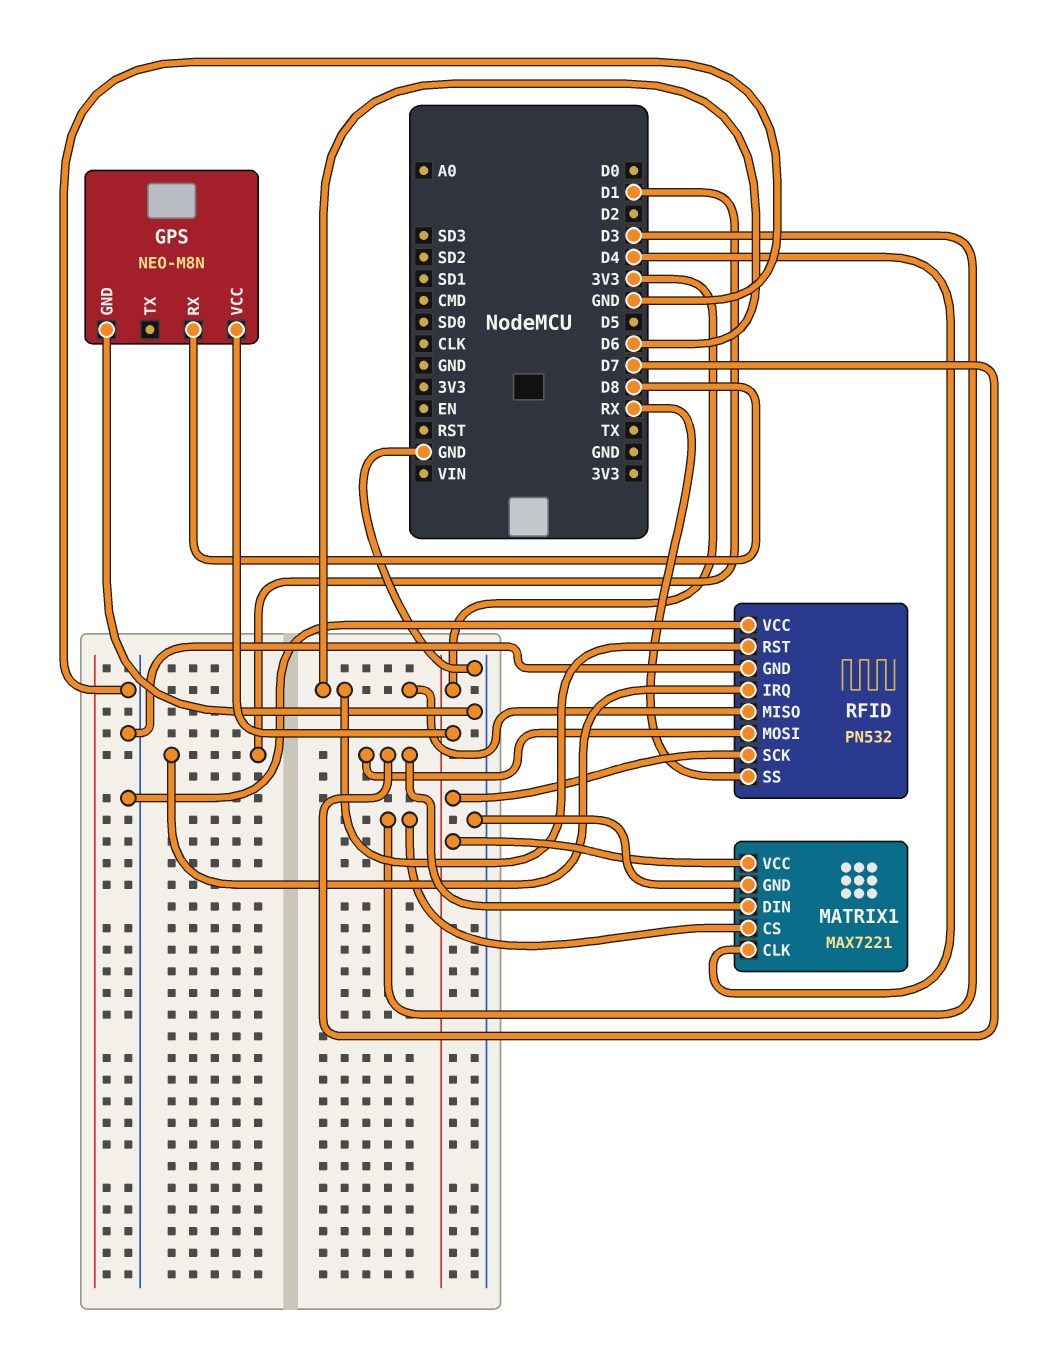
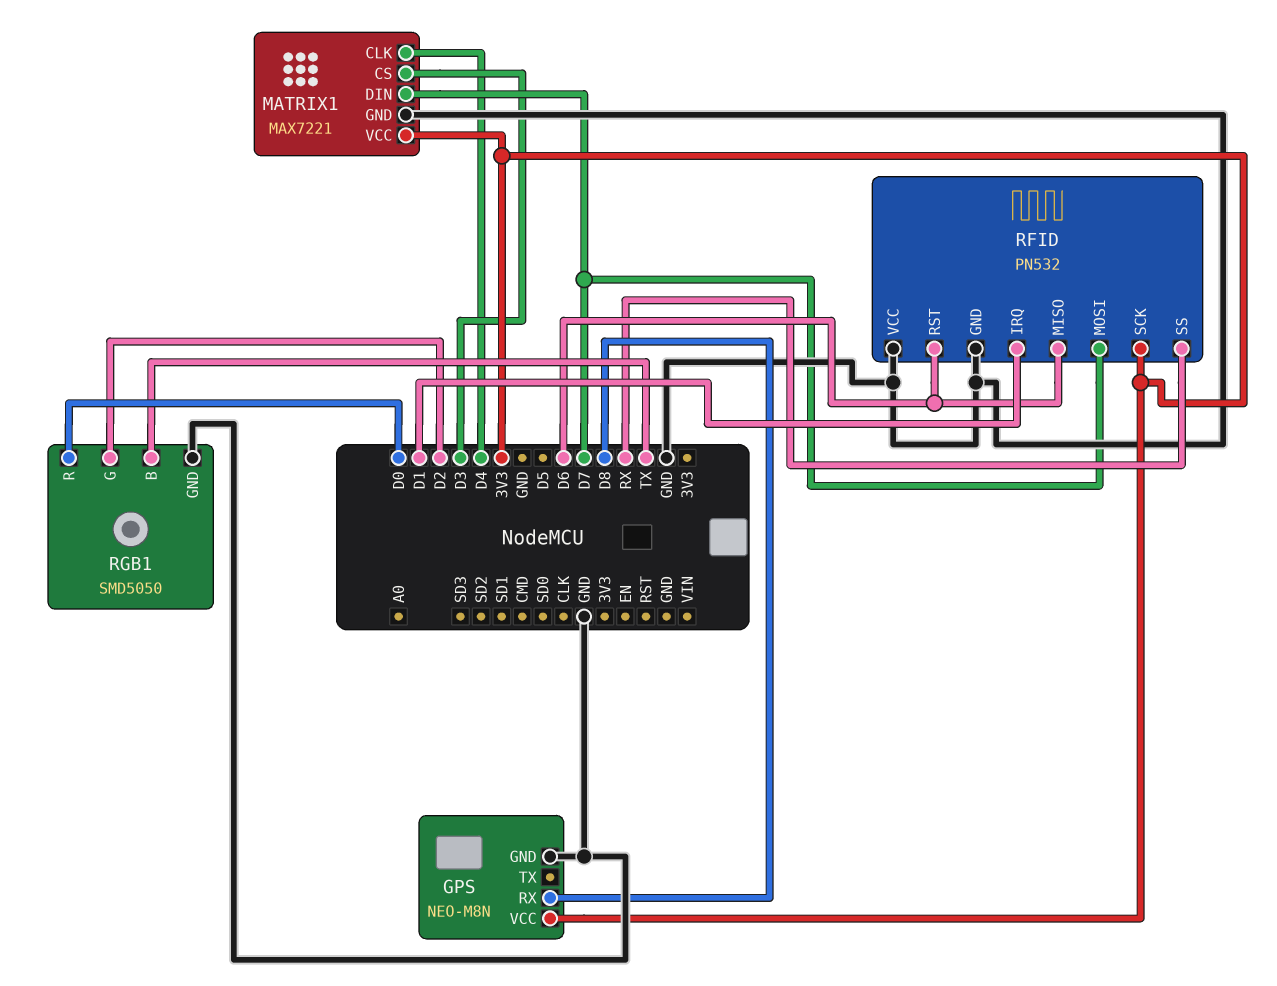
RGB1: none -> SMD5050
RGB1 pin B: none -> TX
RGB1 pin G: none -> D2
RGB1 pin GND: none -> GND
RGB1 pin R: none -> D0

